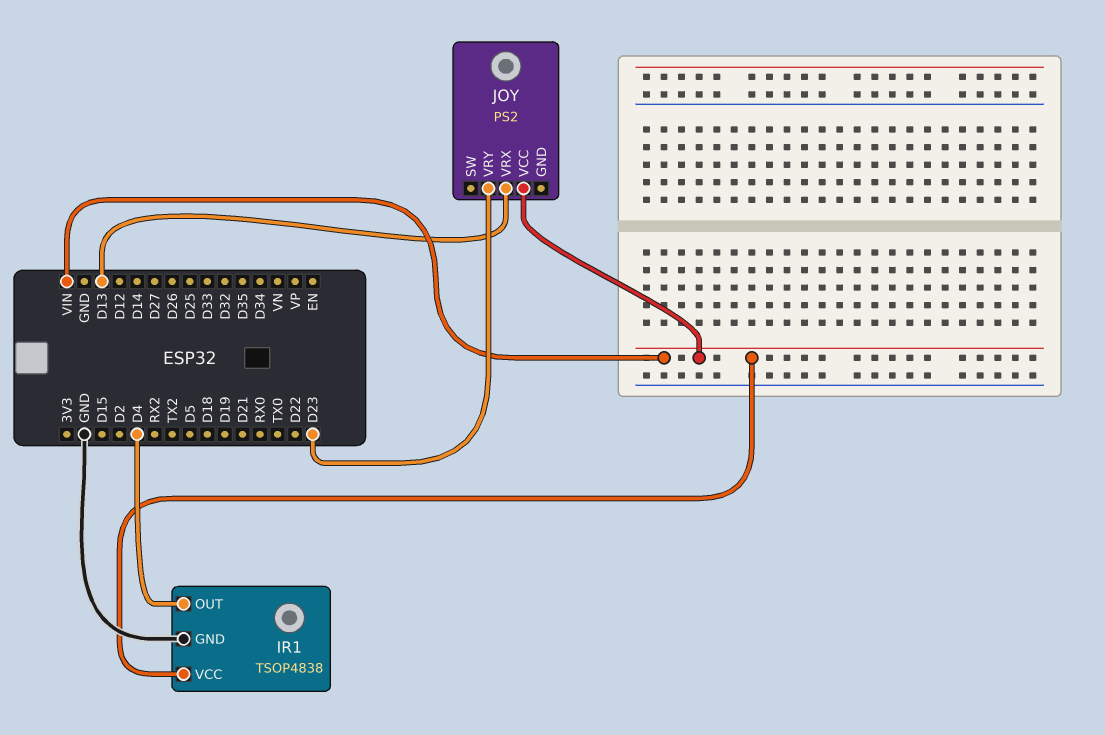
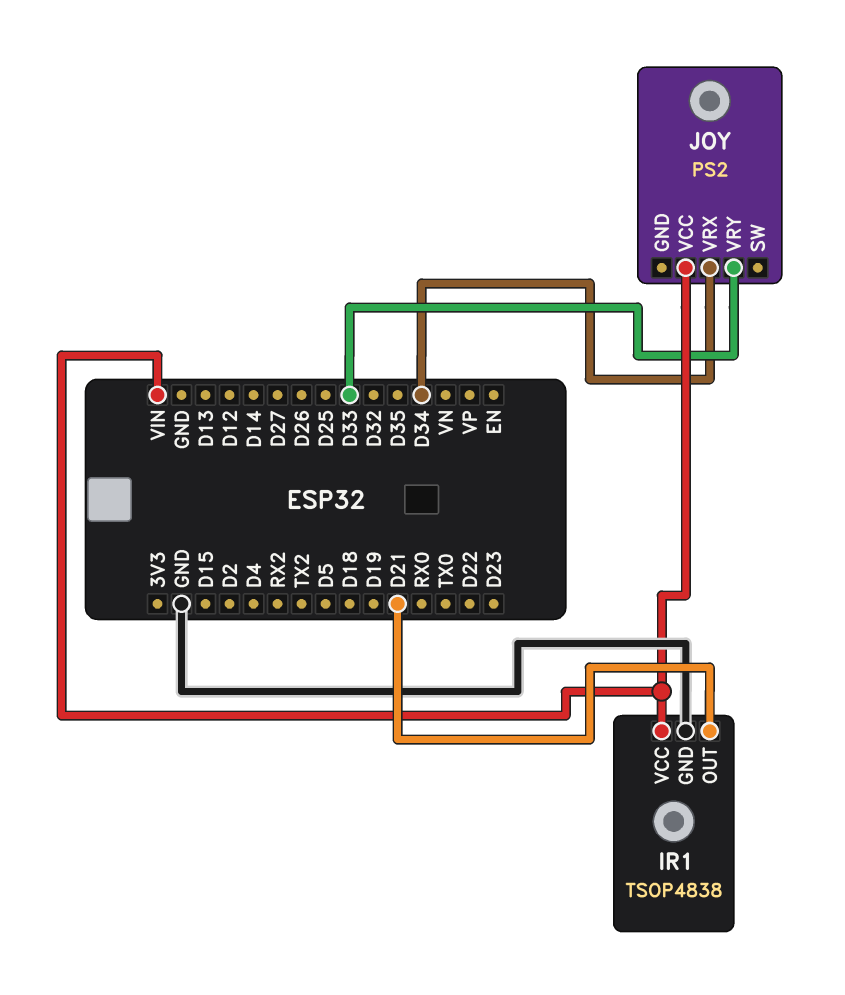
IR1 pin OUT: D4 -> D21
JOY pin VRX: D13 -> D34
JOY pin VRY: D23 -> D33

